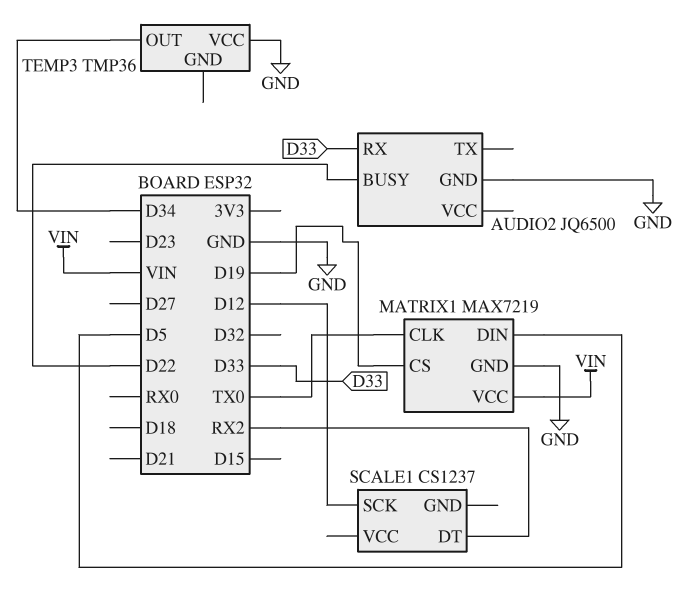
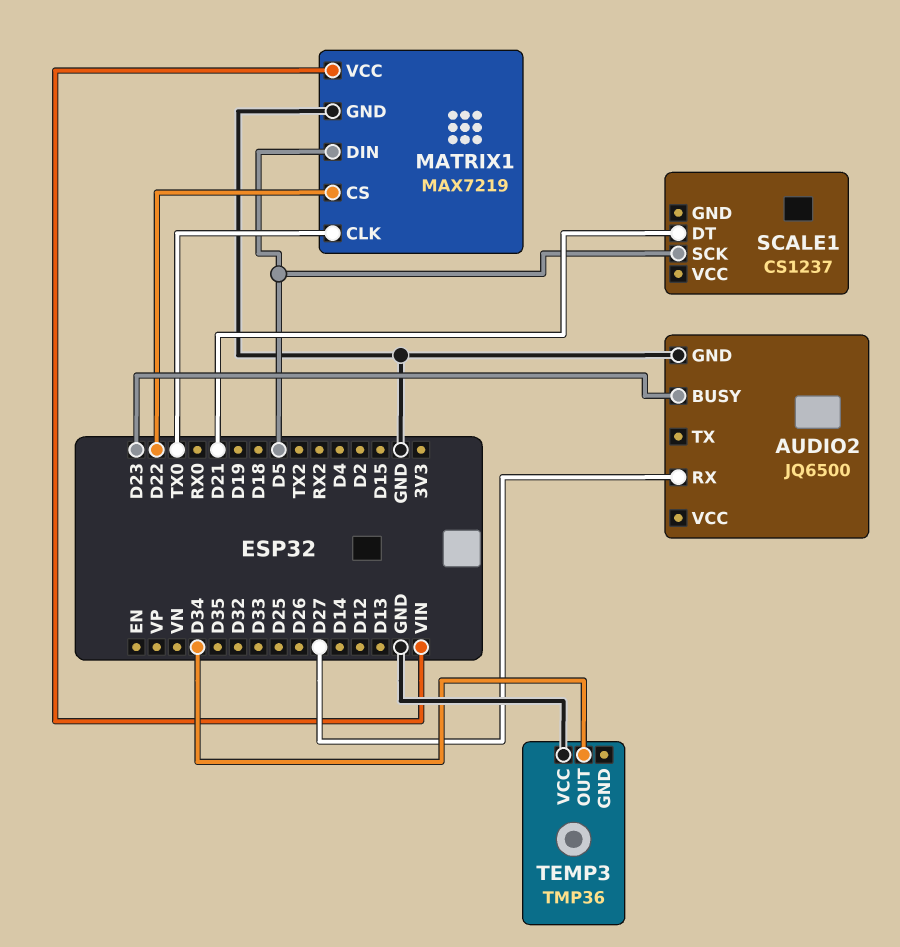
AUDIO2 pin BUSY: D22 -> D23
AUDIO2 pin RX: D33 -> D27
MATRIX1 pin CS: D19 -> D22
SCALE1 pin DT: RX2 -> D21
SCALE1 pin SCK: D12 -> D5

